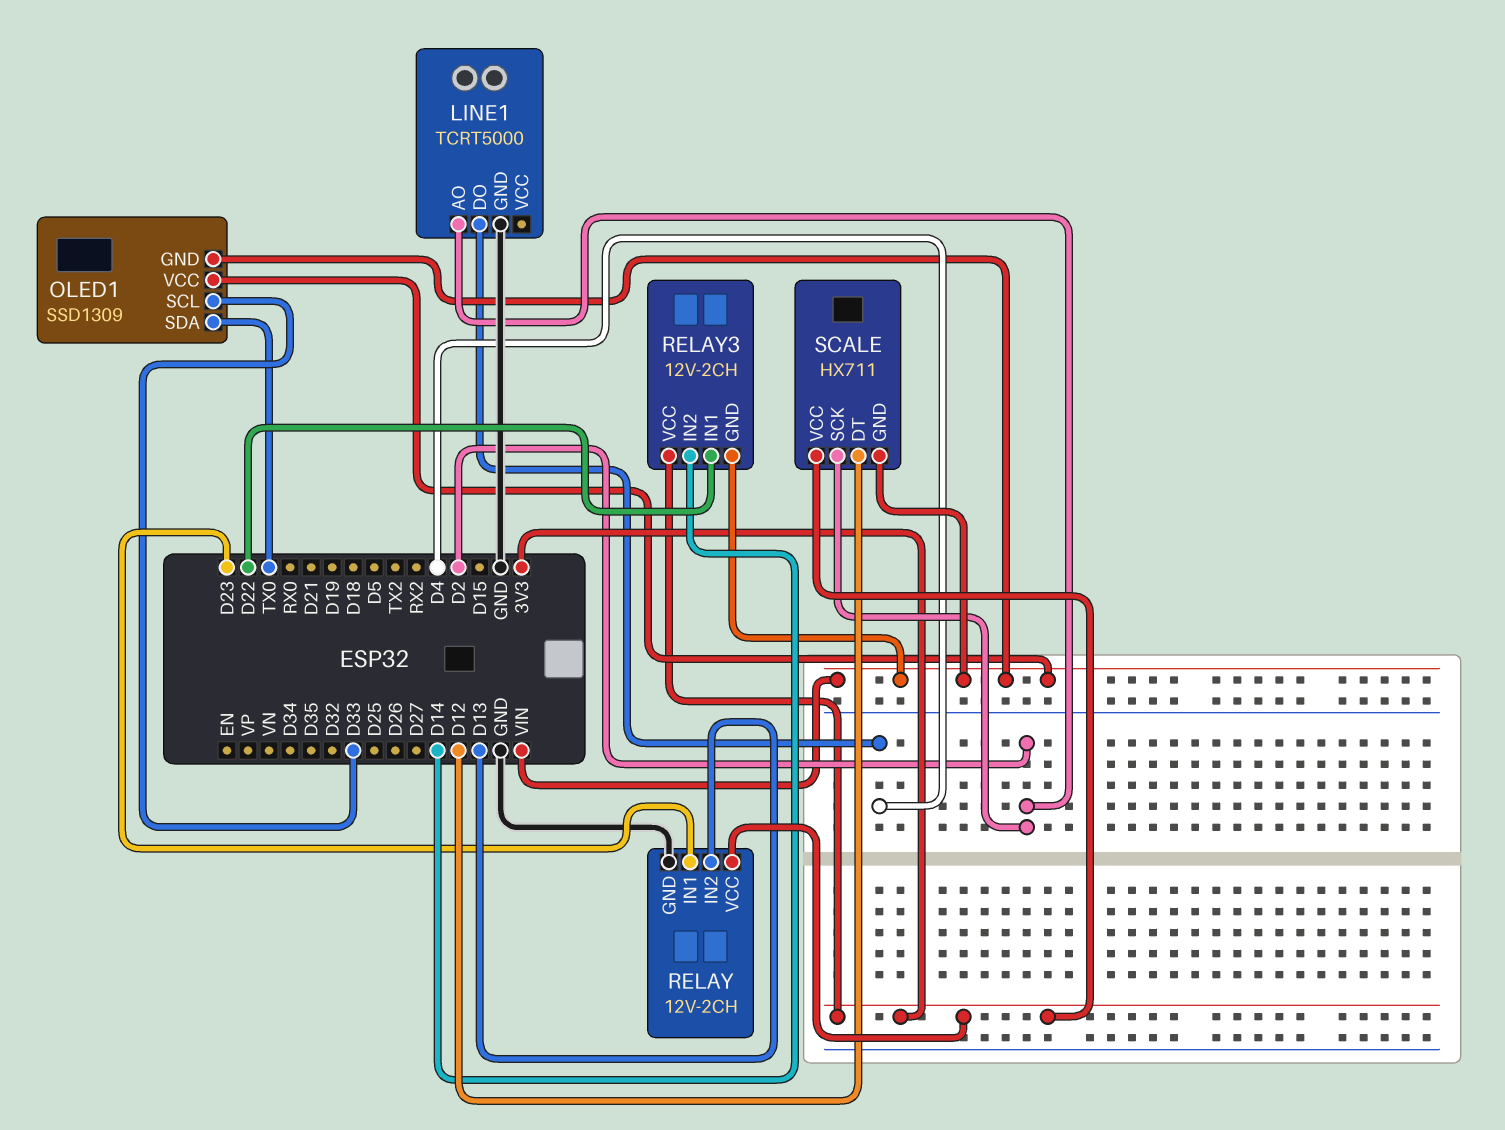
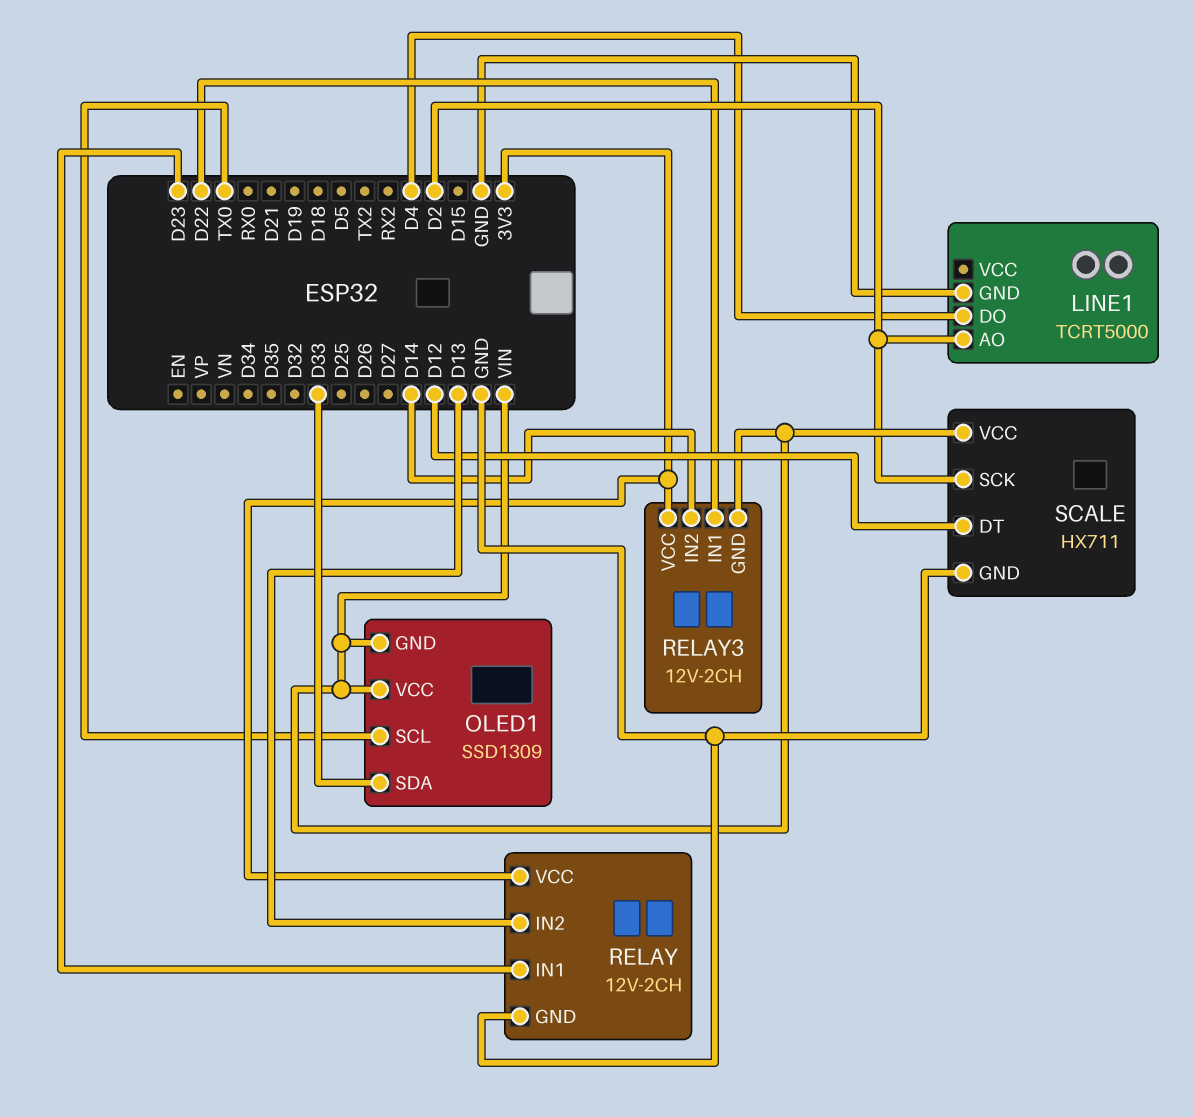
OLED1 pin SCL: D33 -> TX0
OLED1 pin SDA: TX0 -> D33
SCALE pin GND: VIN -> GND
SCALE pin VCC: 3V3 -> VIN

